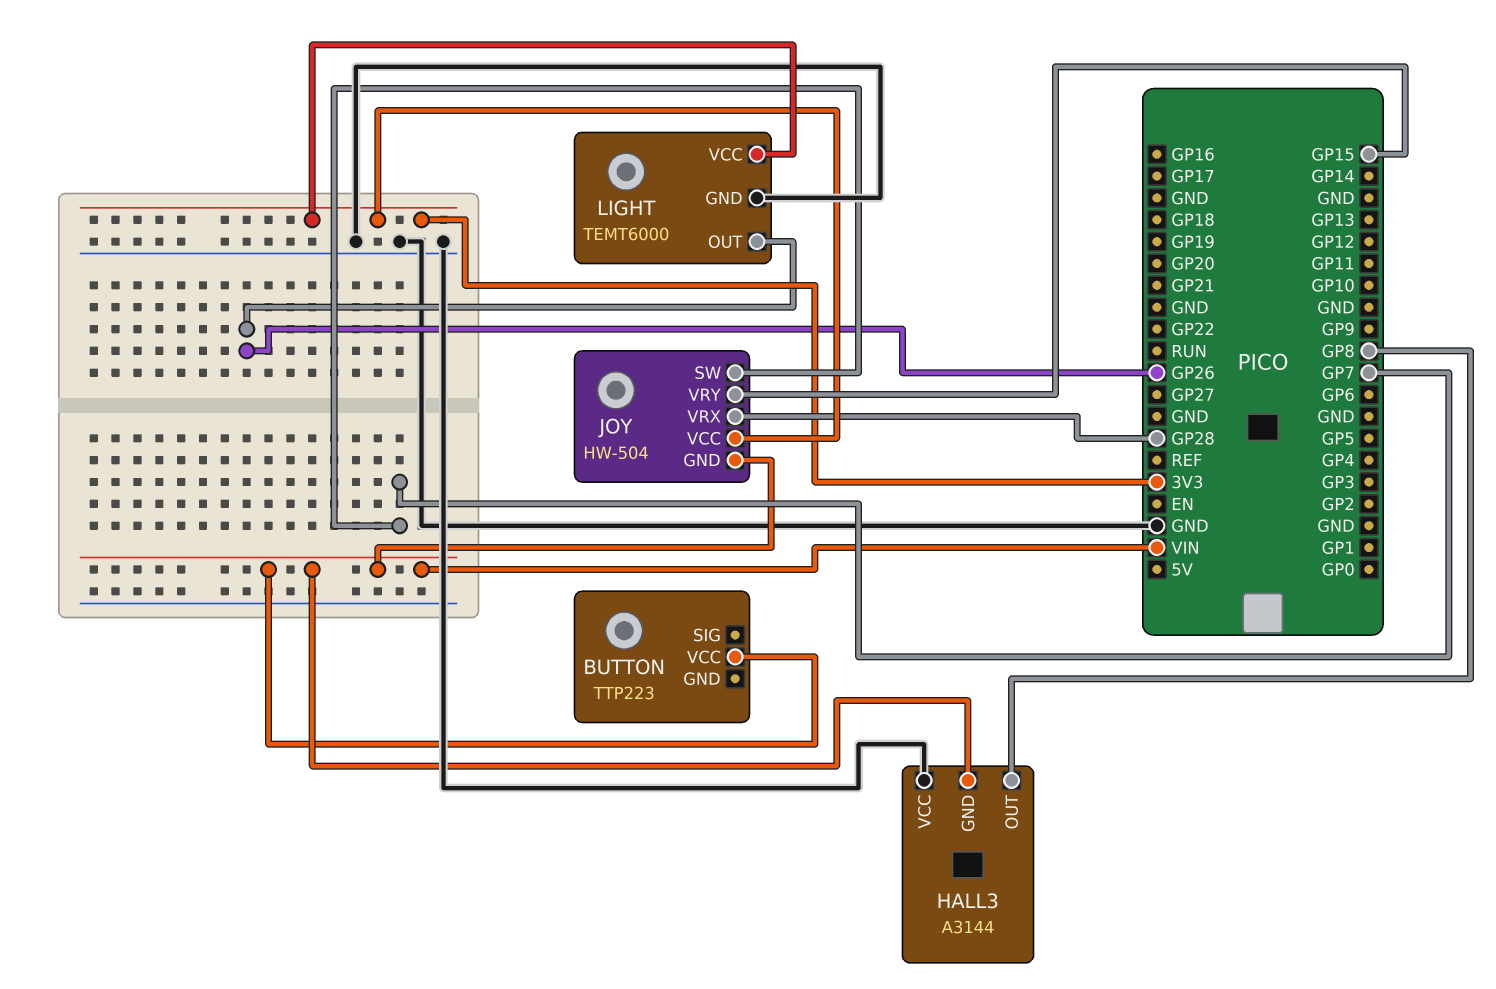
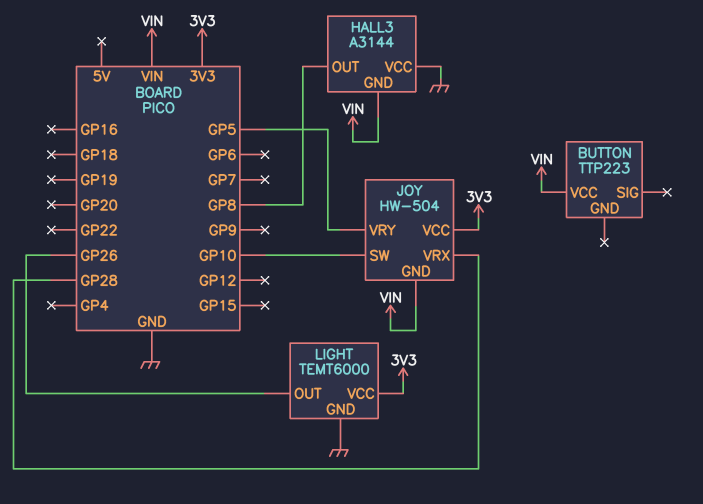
JOY pin SW: GP7 -> GP10
JOY pin VRY: GP15 -> GP5

